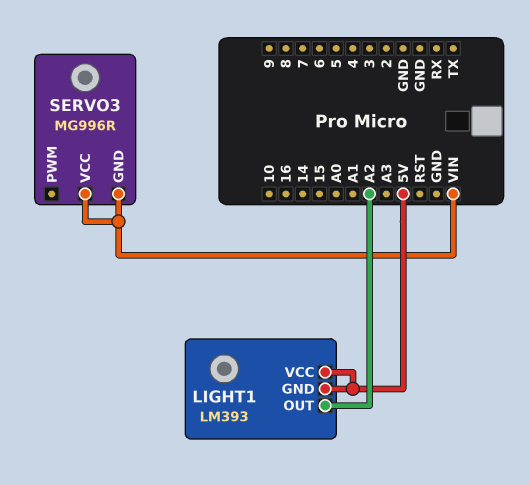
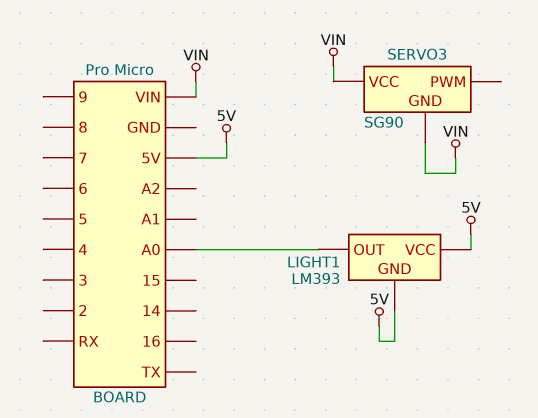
LIGHT1 pin OUT: A2 -> A0
SERVO3: MG996R -> SG90

